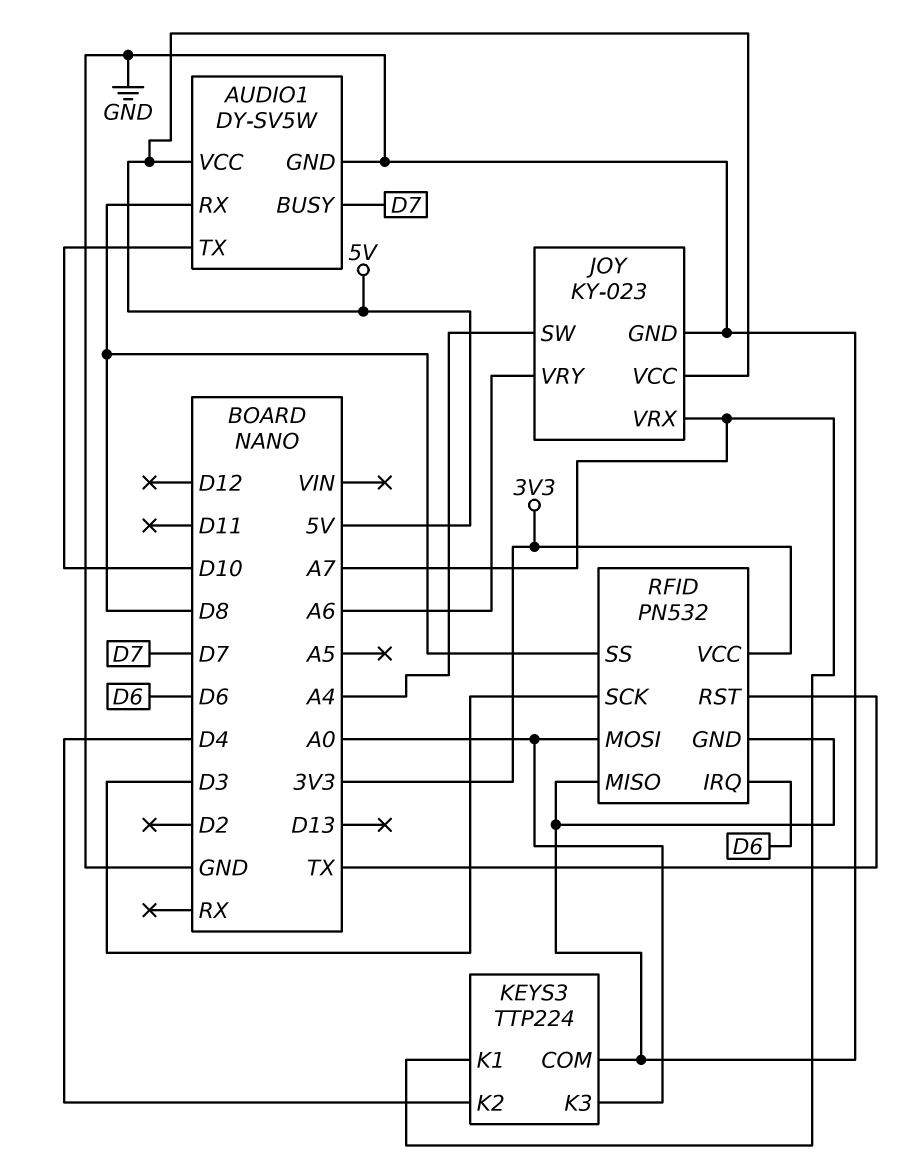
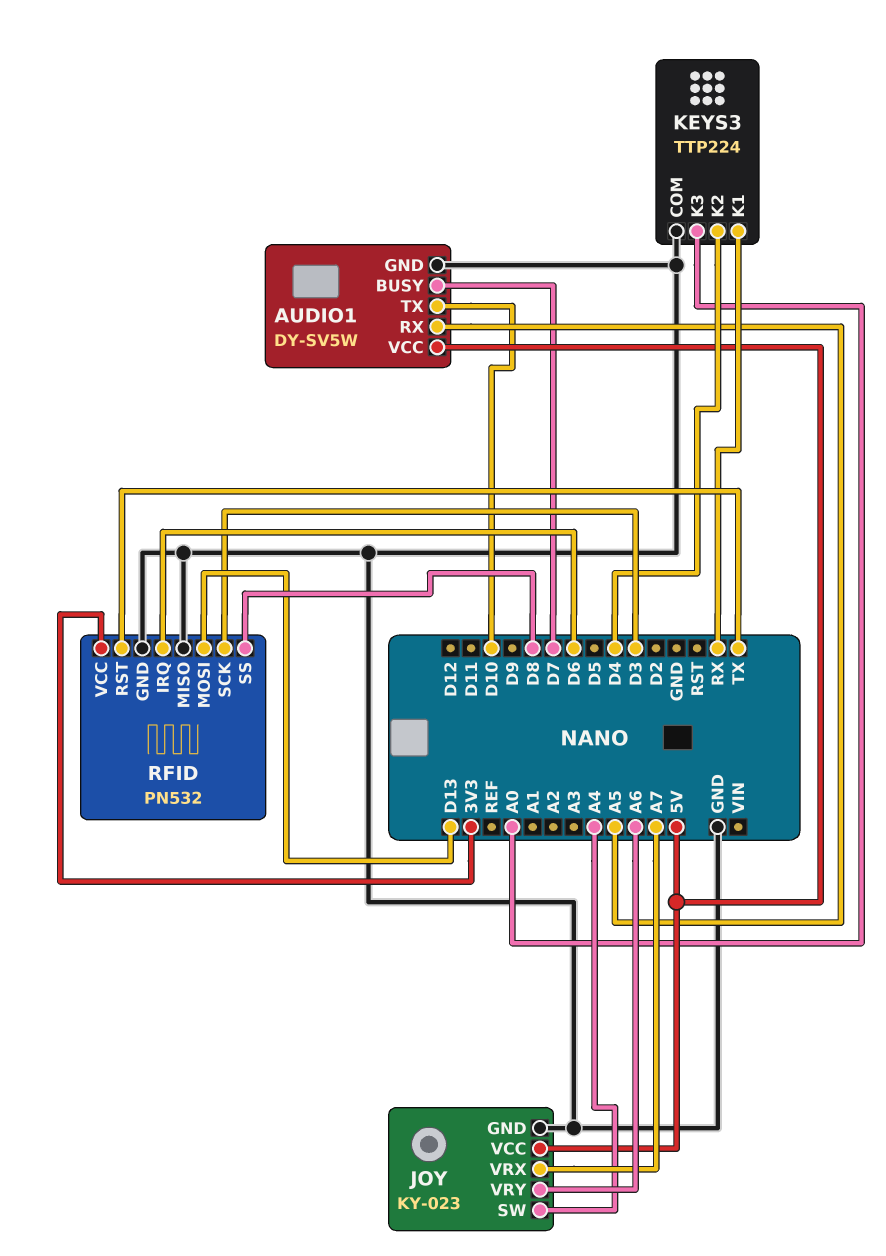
AUDIO1 pin RX: D8 -> A5
KEYS3 pin K1: A7 -> RX
RFID pin MOSI: A0 -> D13

